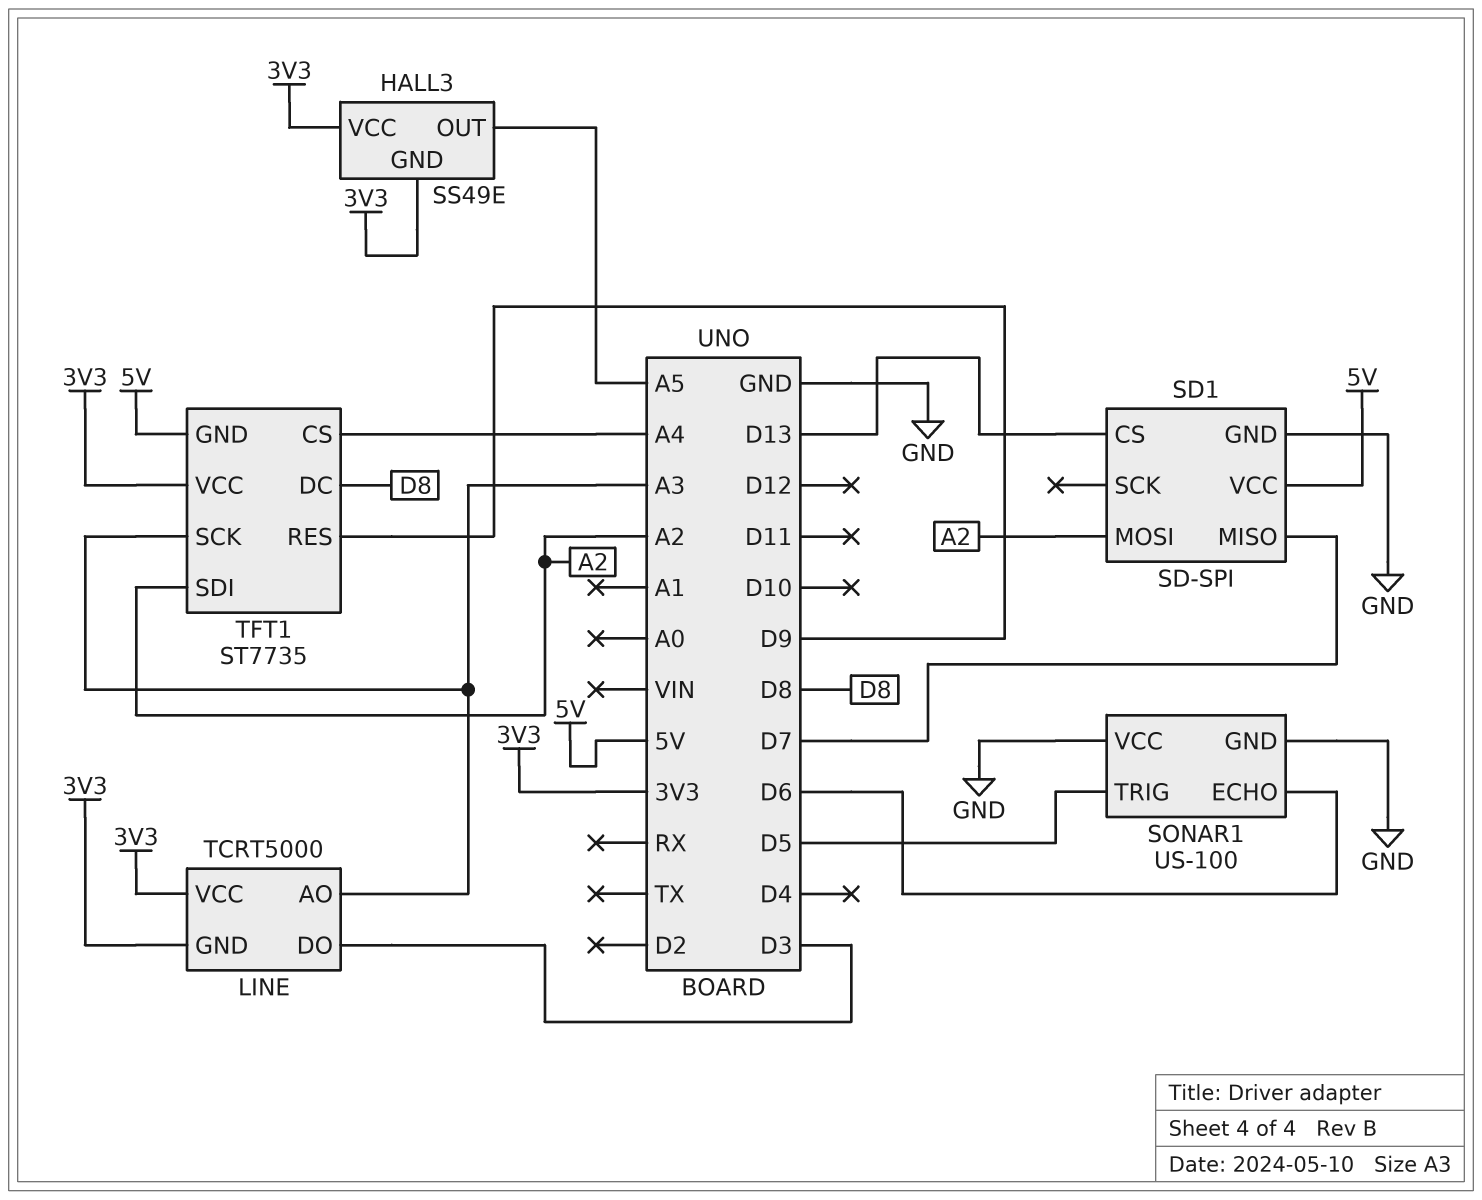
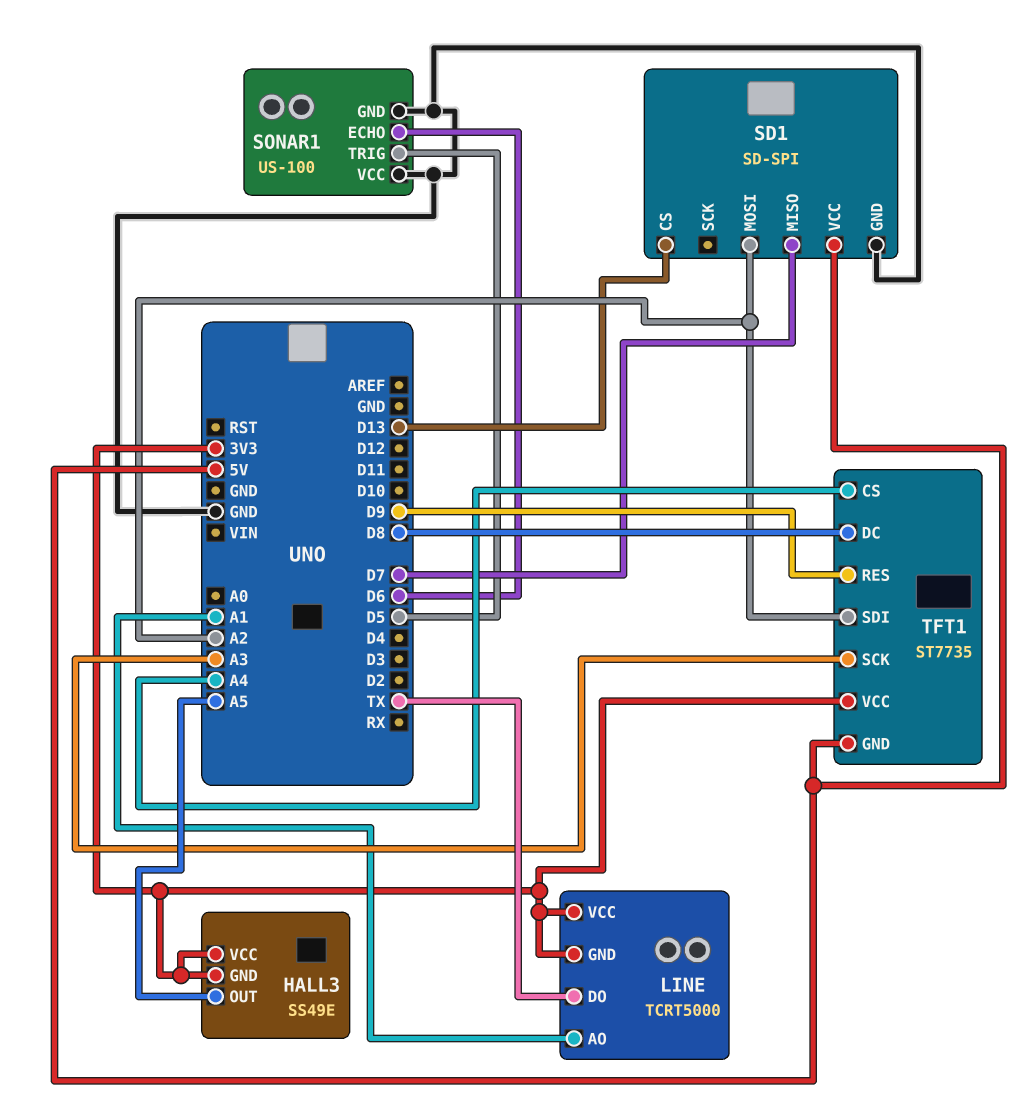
LINE pin AO: A3 -> A1
LINE pin DO: D3 -> TX

